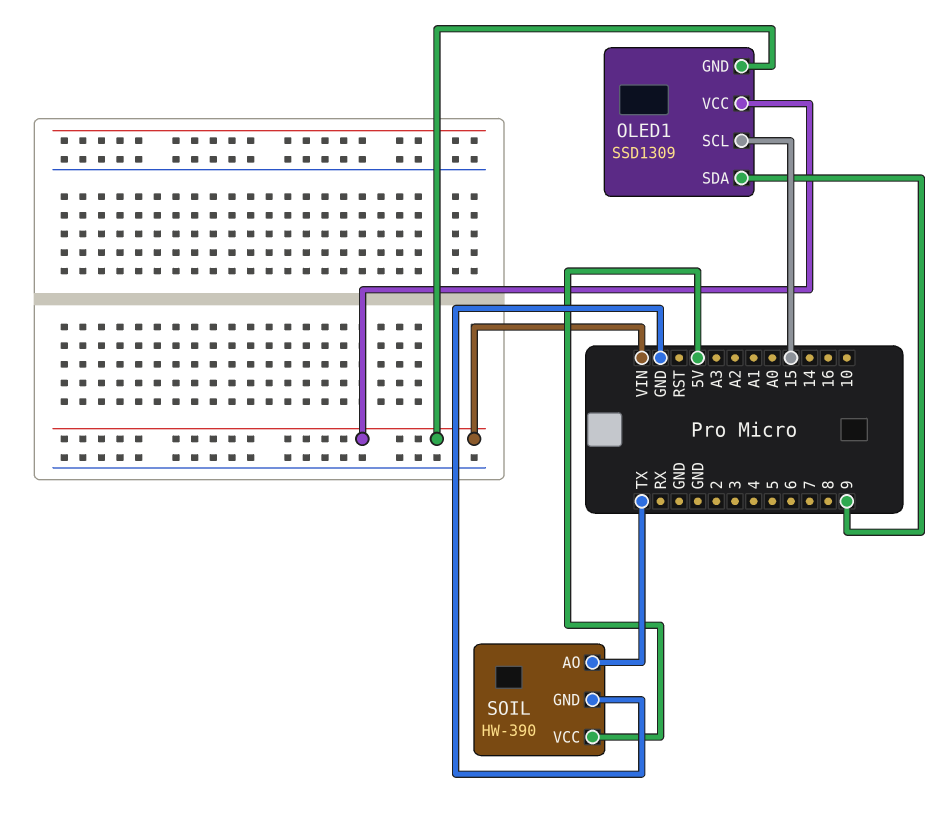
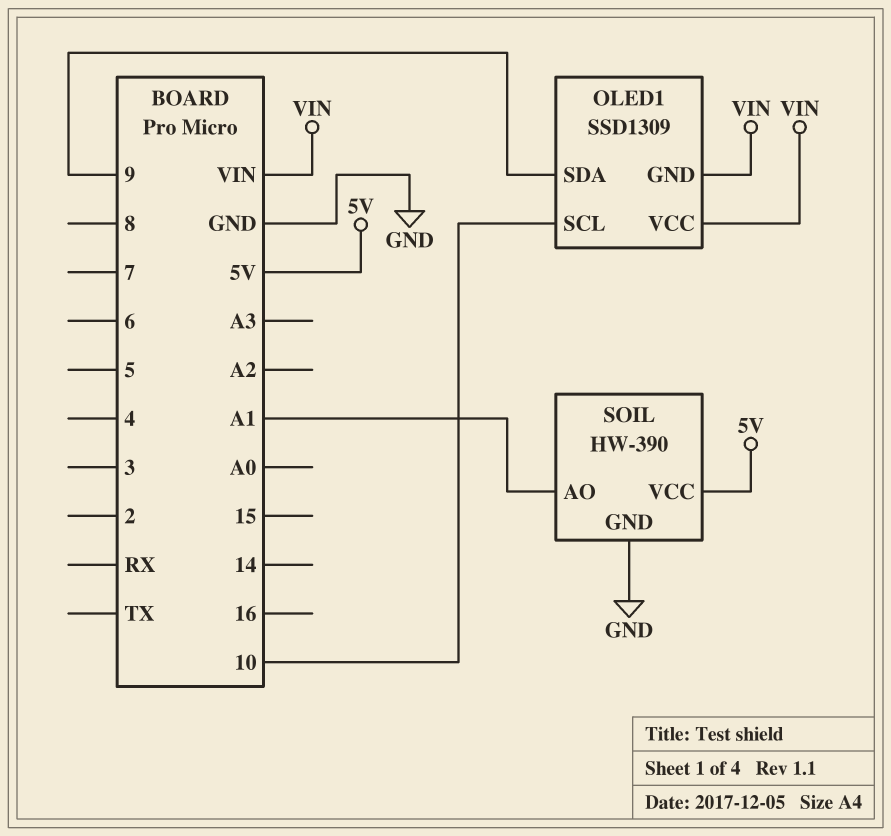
OLED1 pin SCL: 15 -> 10
SOIL pin AO: TX -> A1

